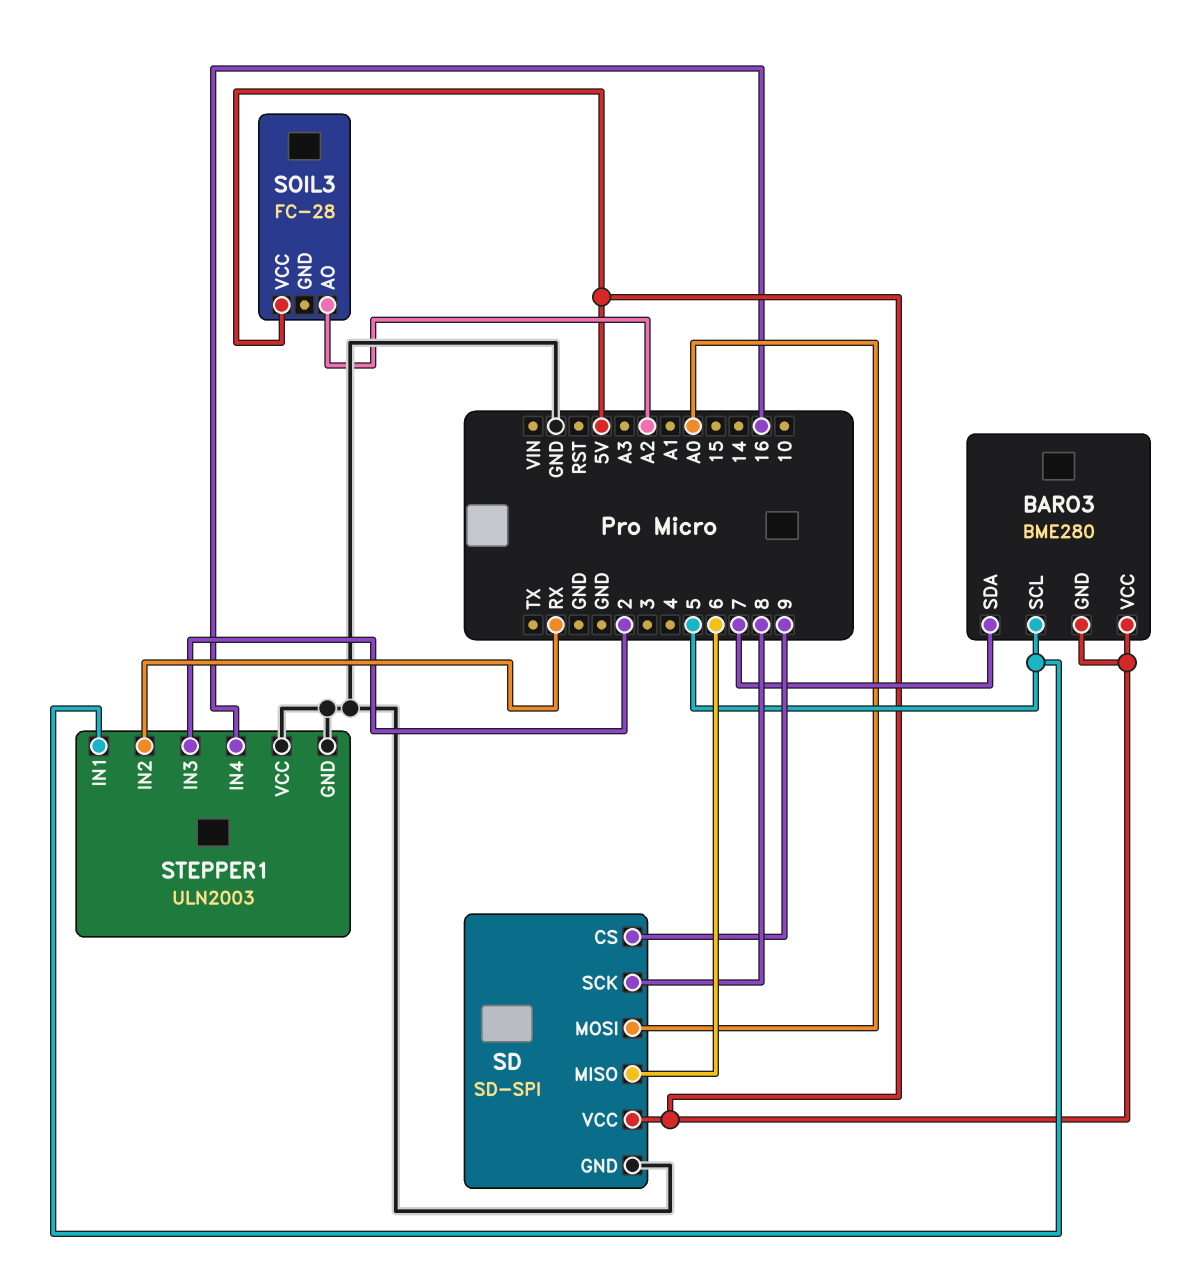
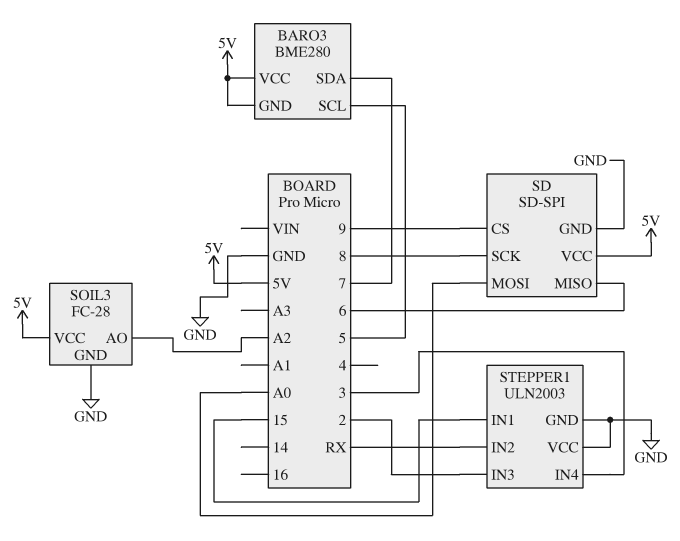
SOIL3 pin GND: none -> GND
STEPPER1 pin IN1: 5 -> 15
STEPPER1 pin IN4: 16 -> 3

